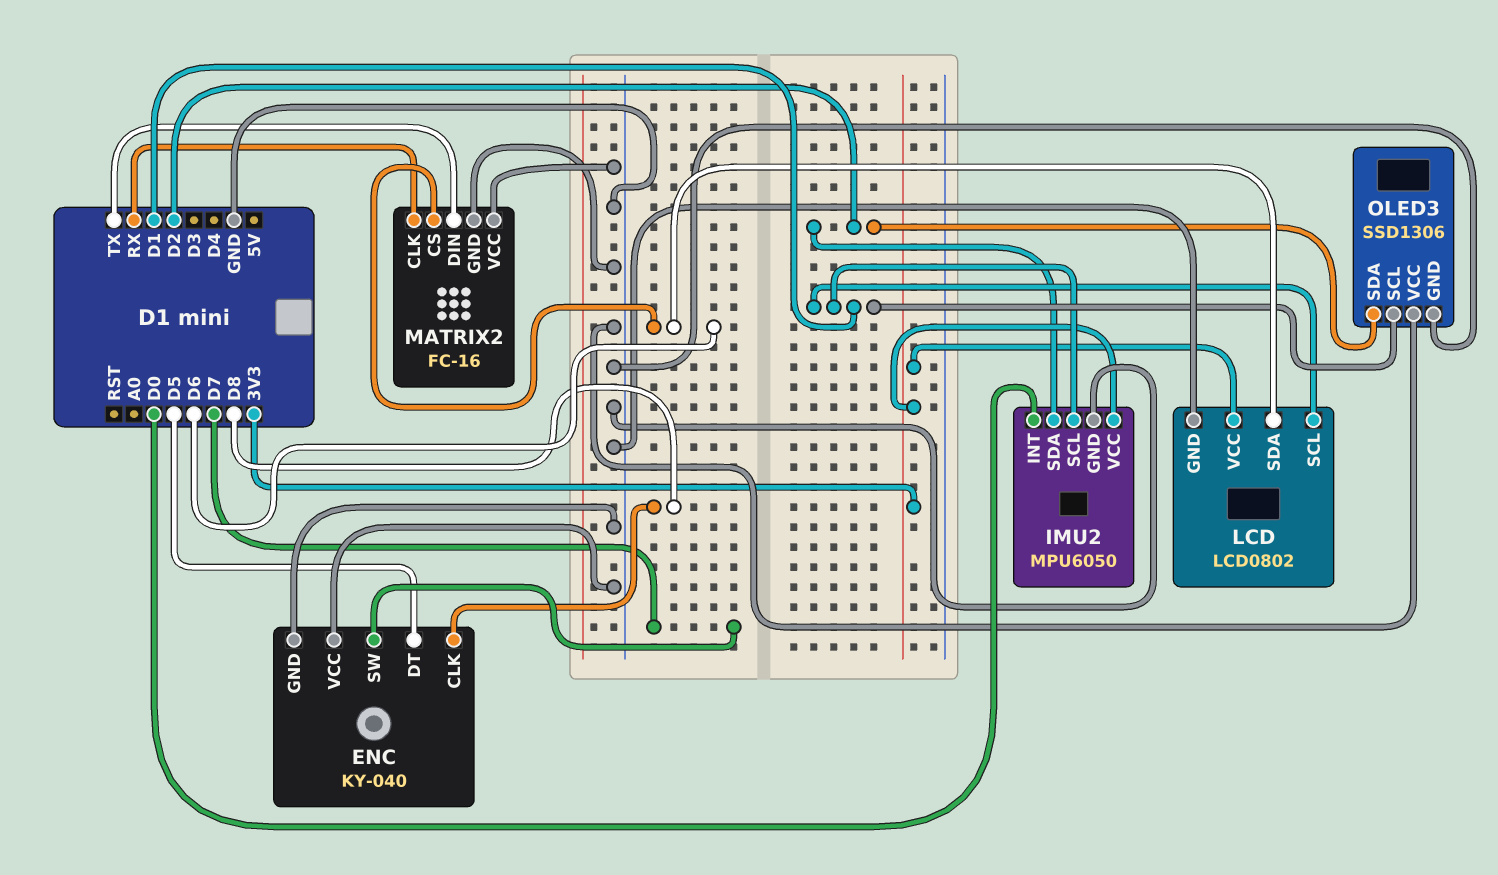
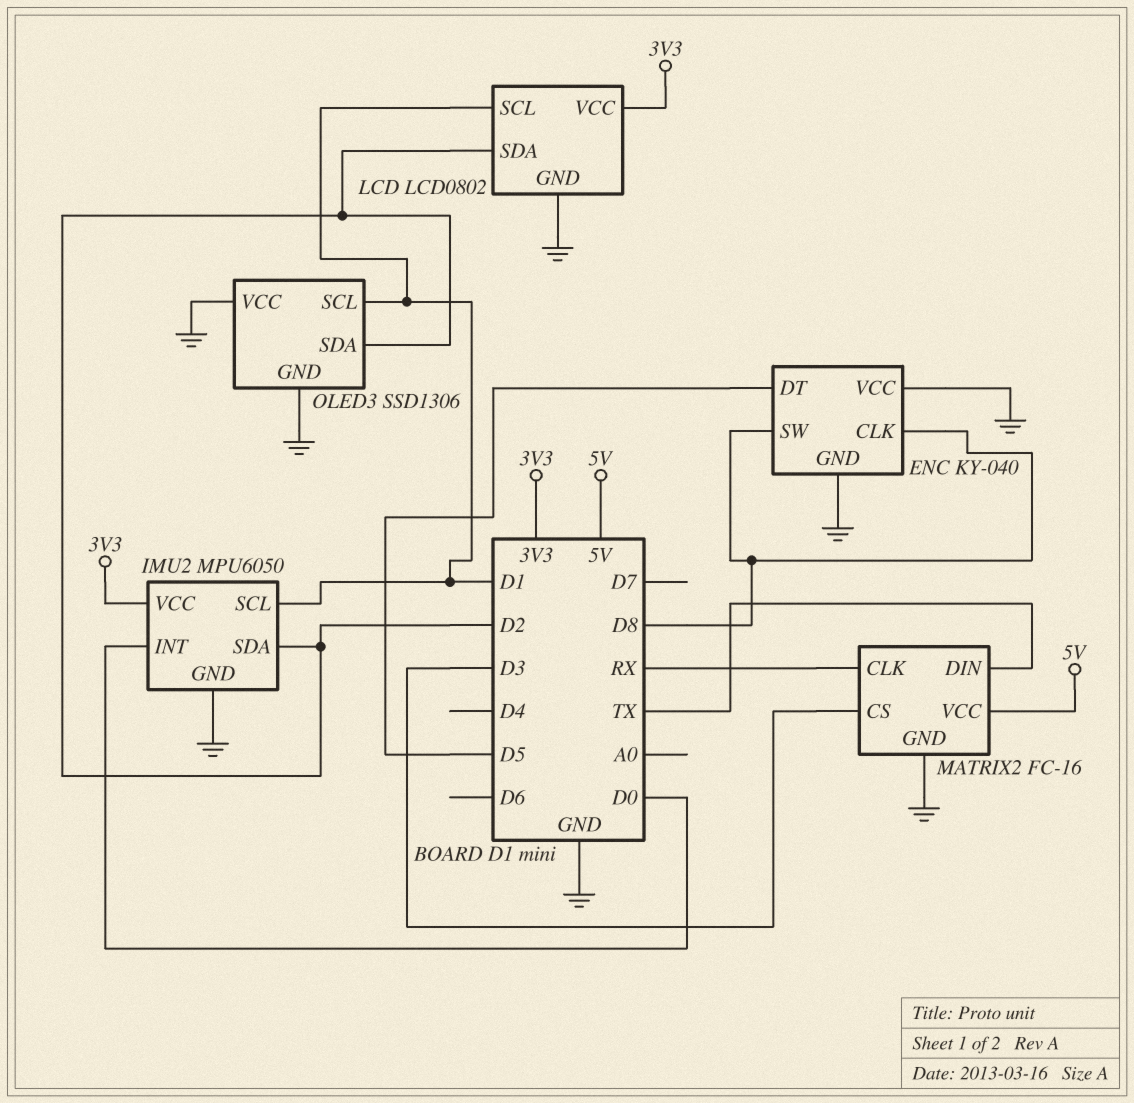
ENC pin SW: D7 -> D8
LCD pin SDA: D6 -> D2
MATRIX2 pin CS: D6 -> D3
MATRIX2 pin VCC: GND -> 5V

